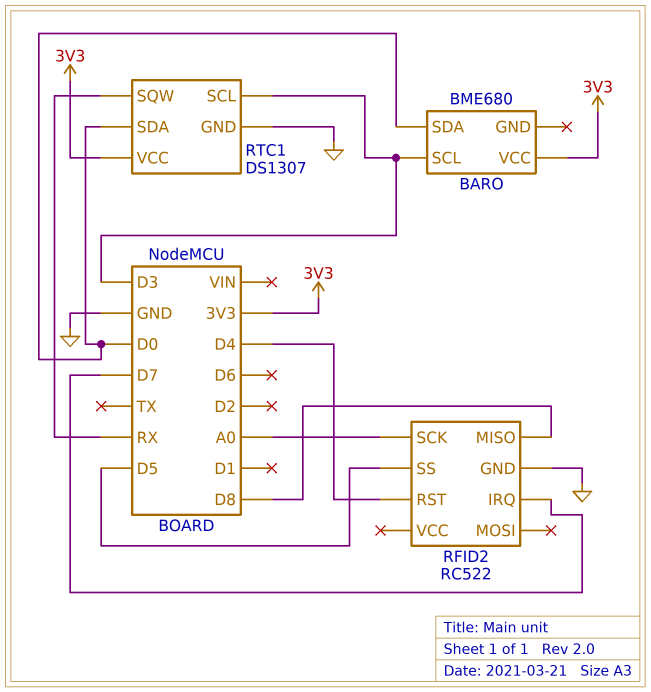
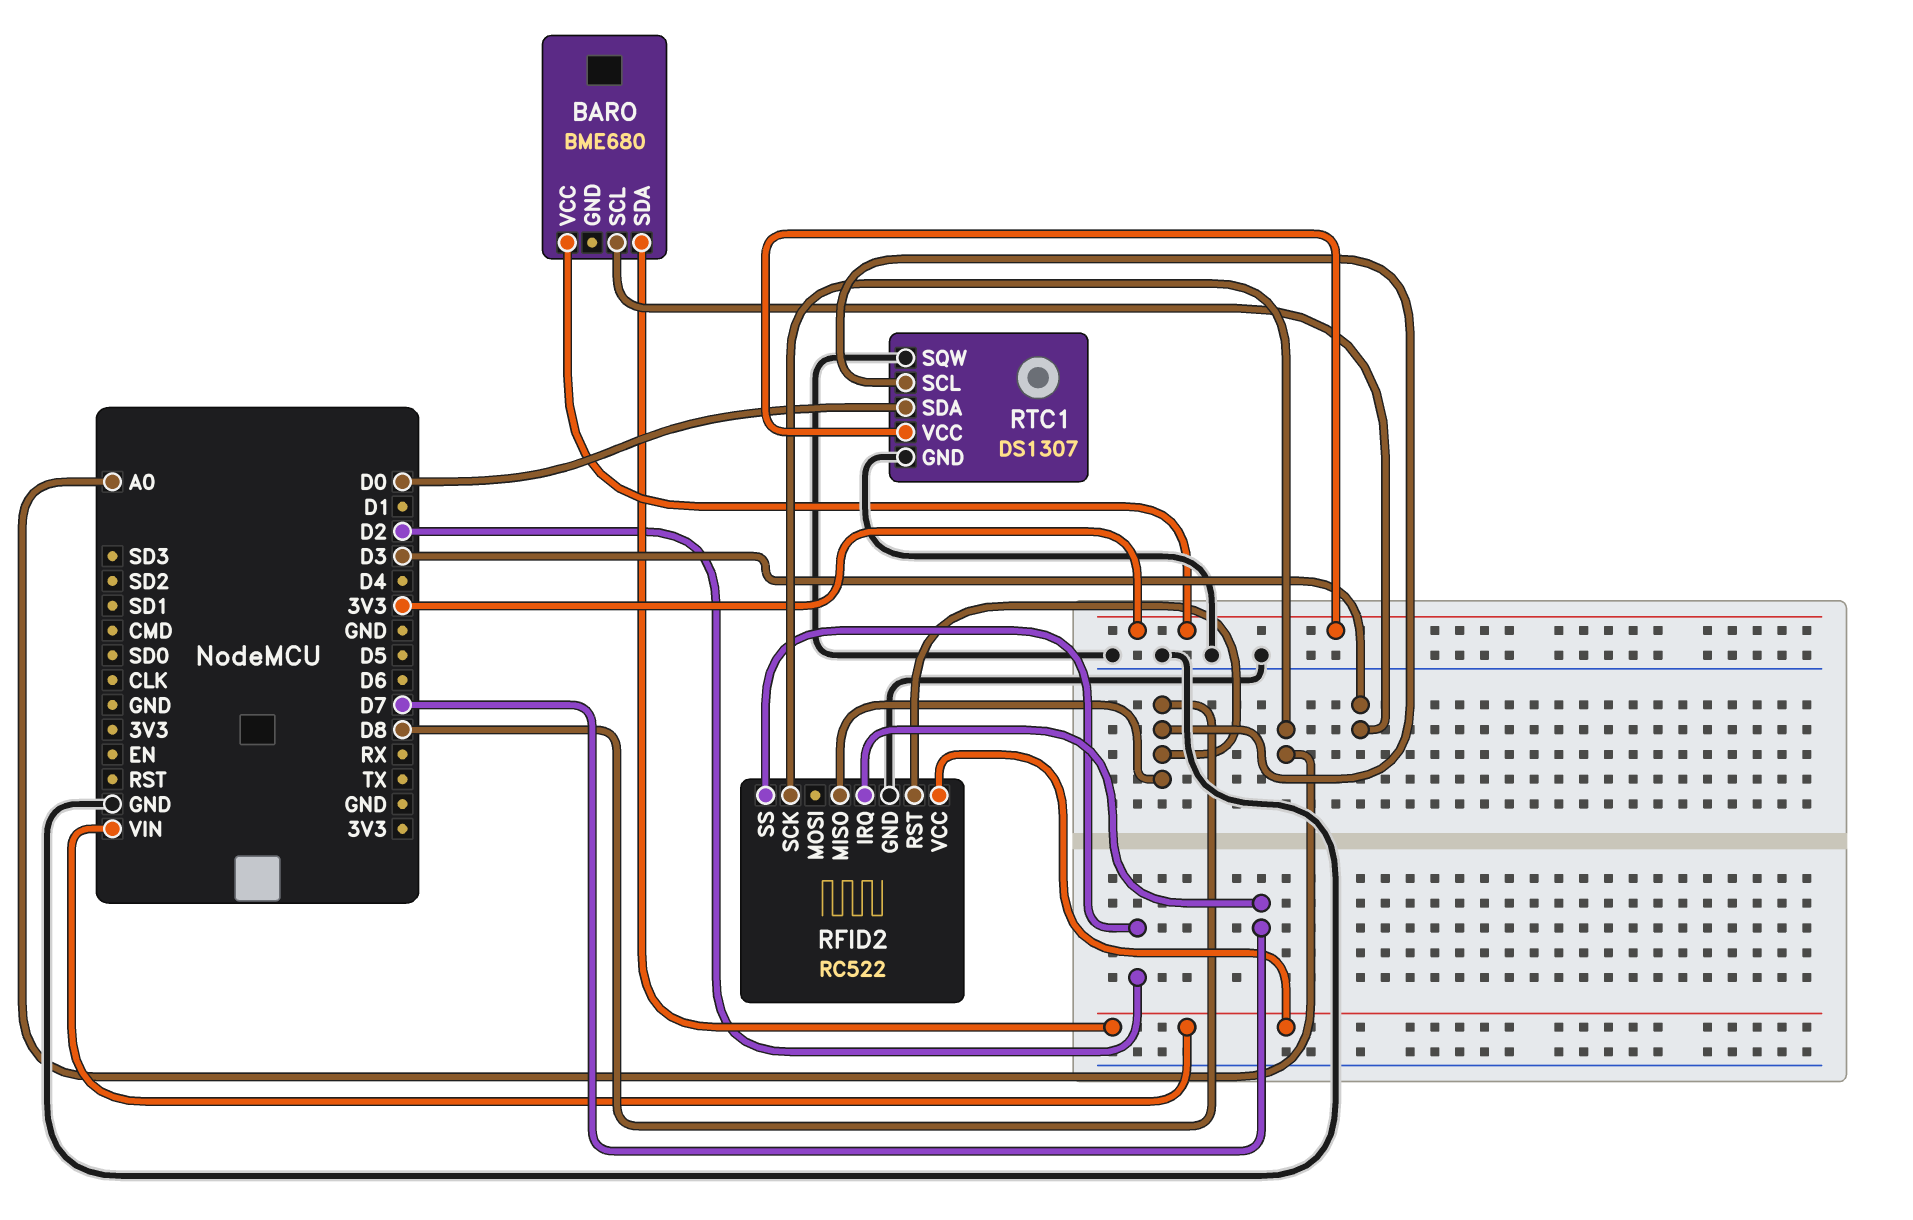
BARO pin SDA: D0 -> VIN
RFID2 pin RST: D4 -> D8
RFID2 pin SS: D5 -> D2
RFID2 pin VCC: none -> VIN
RTC1 pin SCL: D3 -> D8
RTC1 pin SQW: RX -> GND

